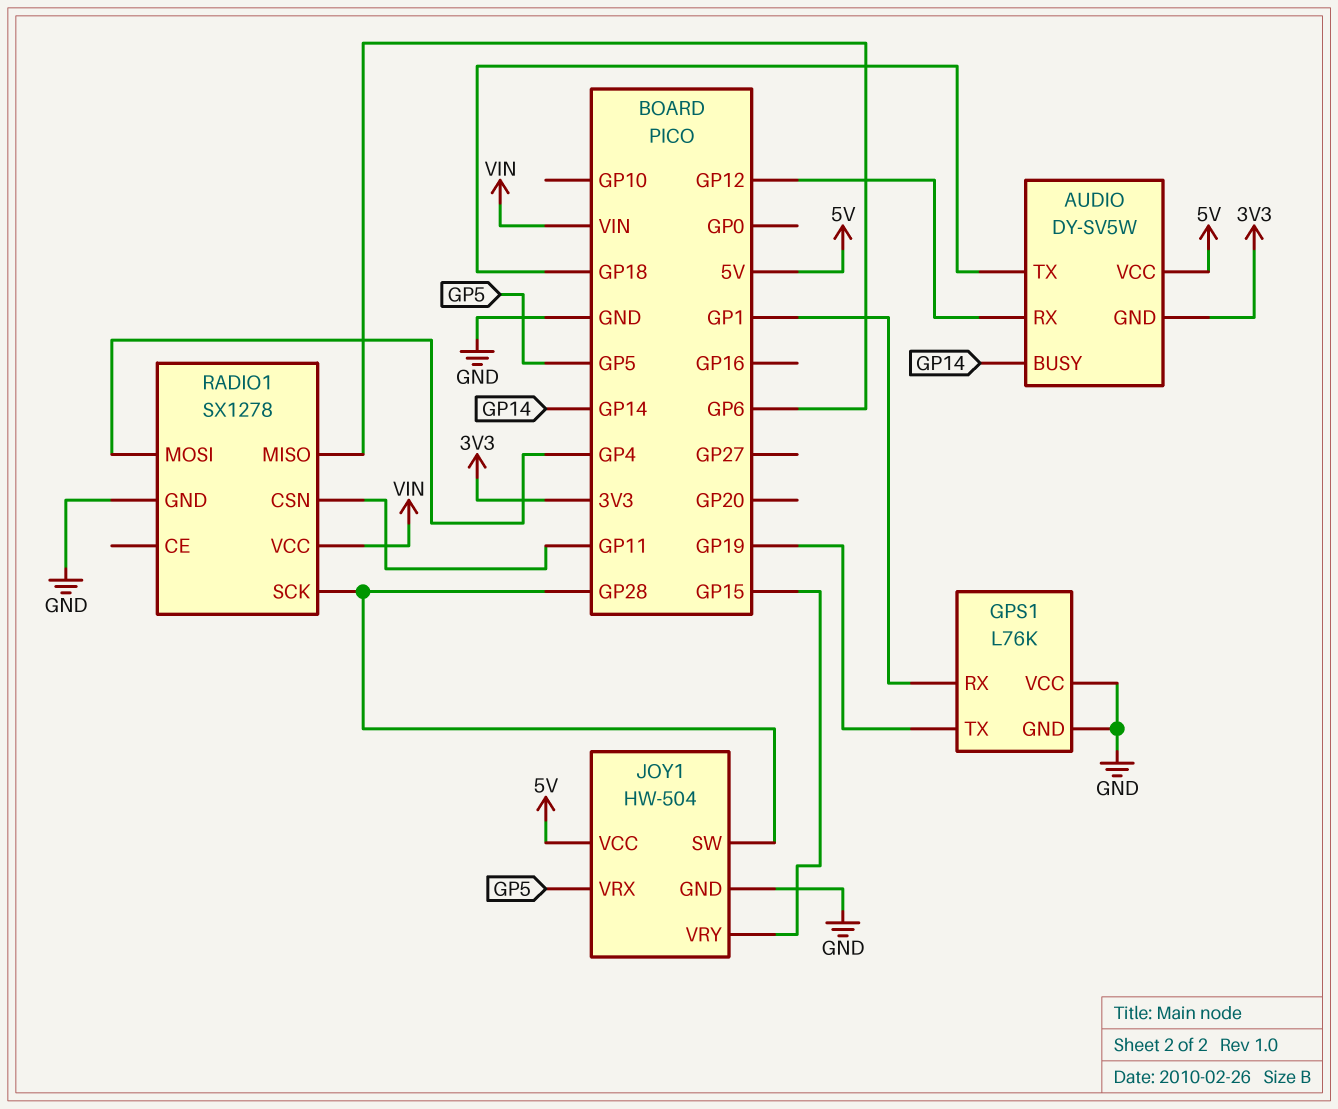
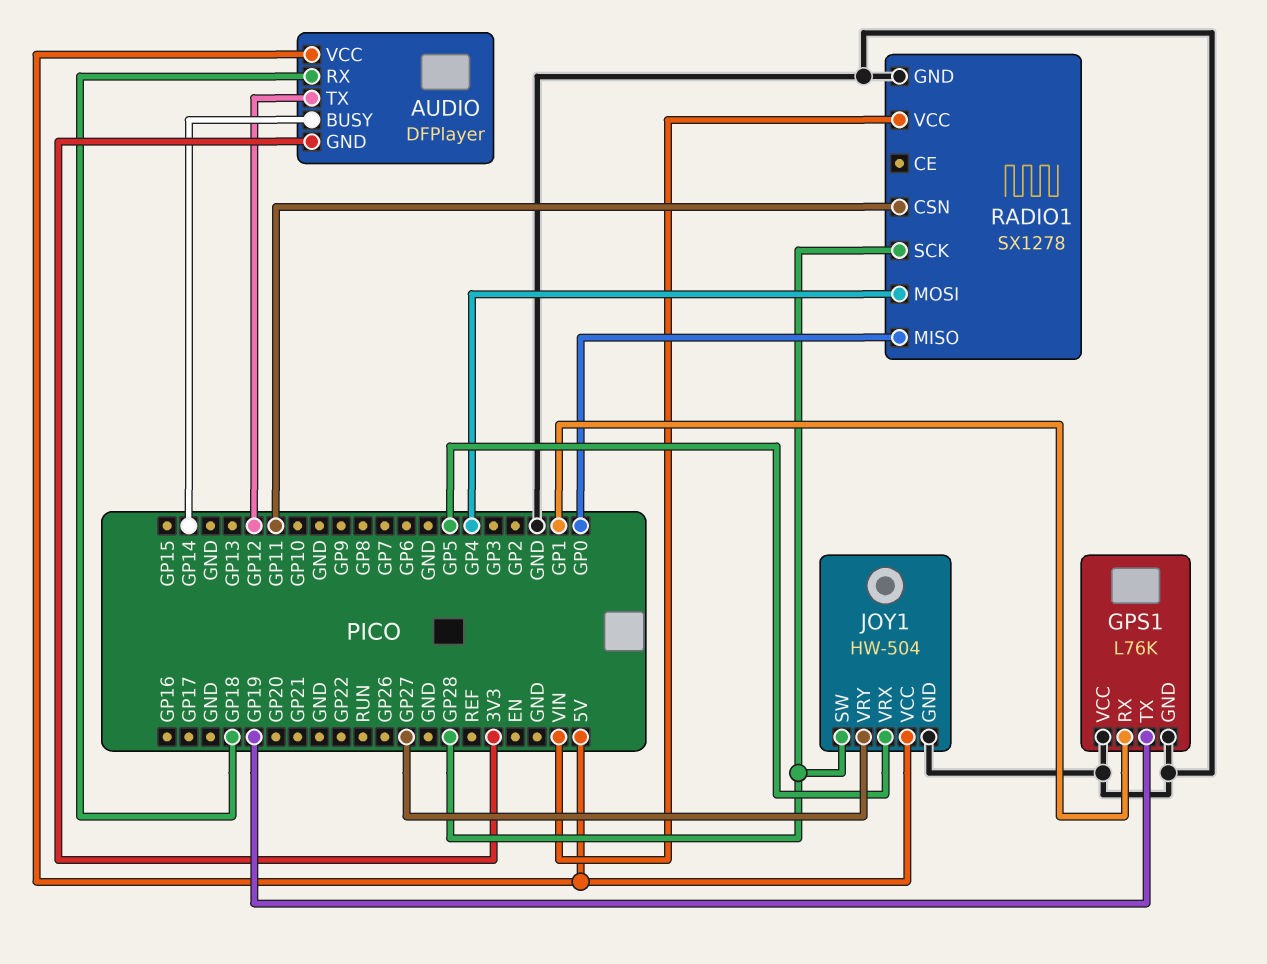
AUDIO: DY-SV5W -> DFPlayer
AUDIO pin RX: GP12 -> GP18
AUDIO pin TX: GP18 -> GP12
JOY1 pin VRY: GP15 -> GP27
RADIO1 pin MISO: GP6 -> GP0

